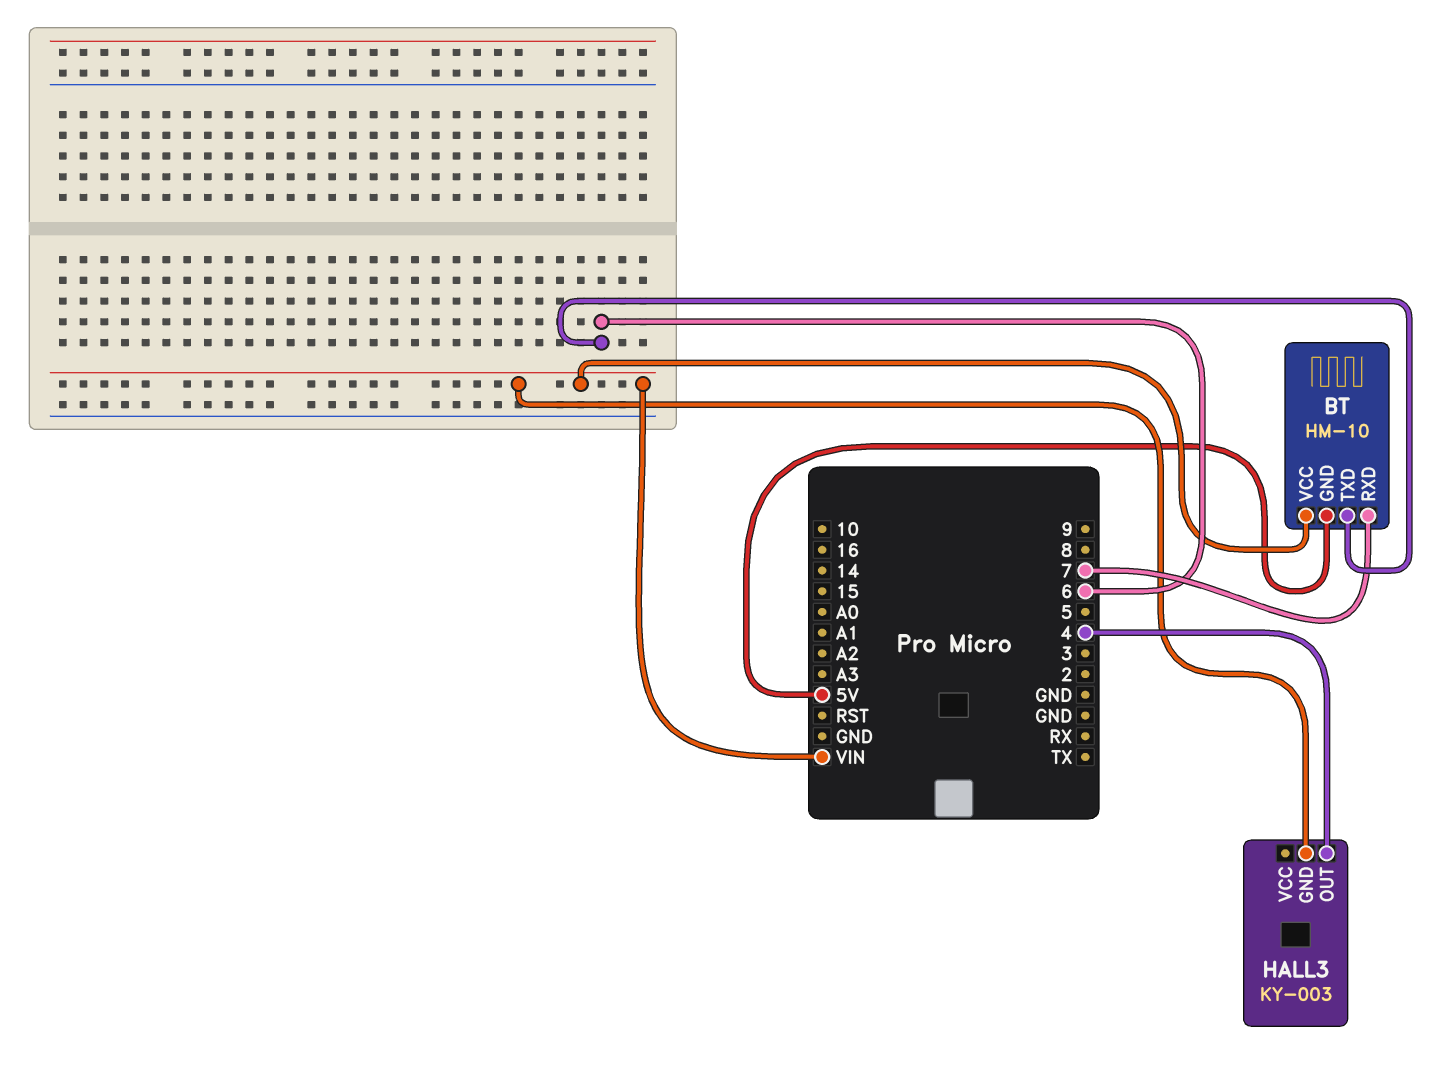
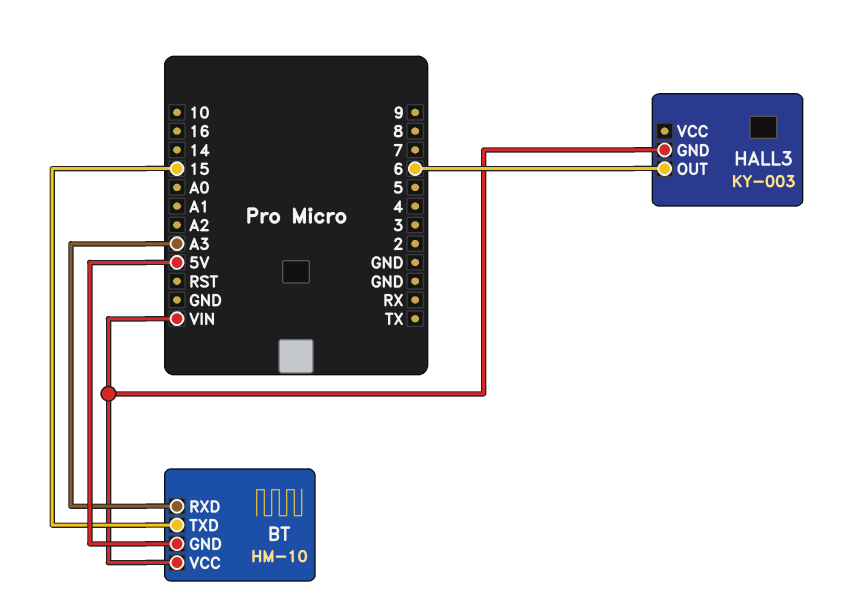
BT pin RXD: 7 -> A3
BT pin TXD: 6 -> 15
HALL3 pin OUT: 4 -> 6

